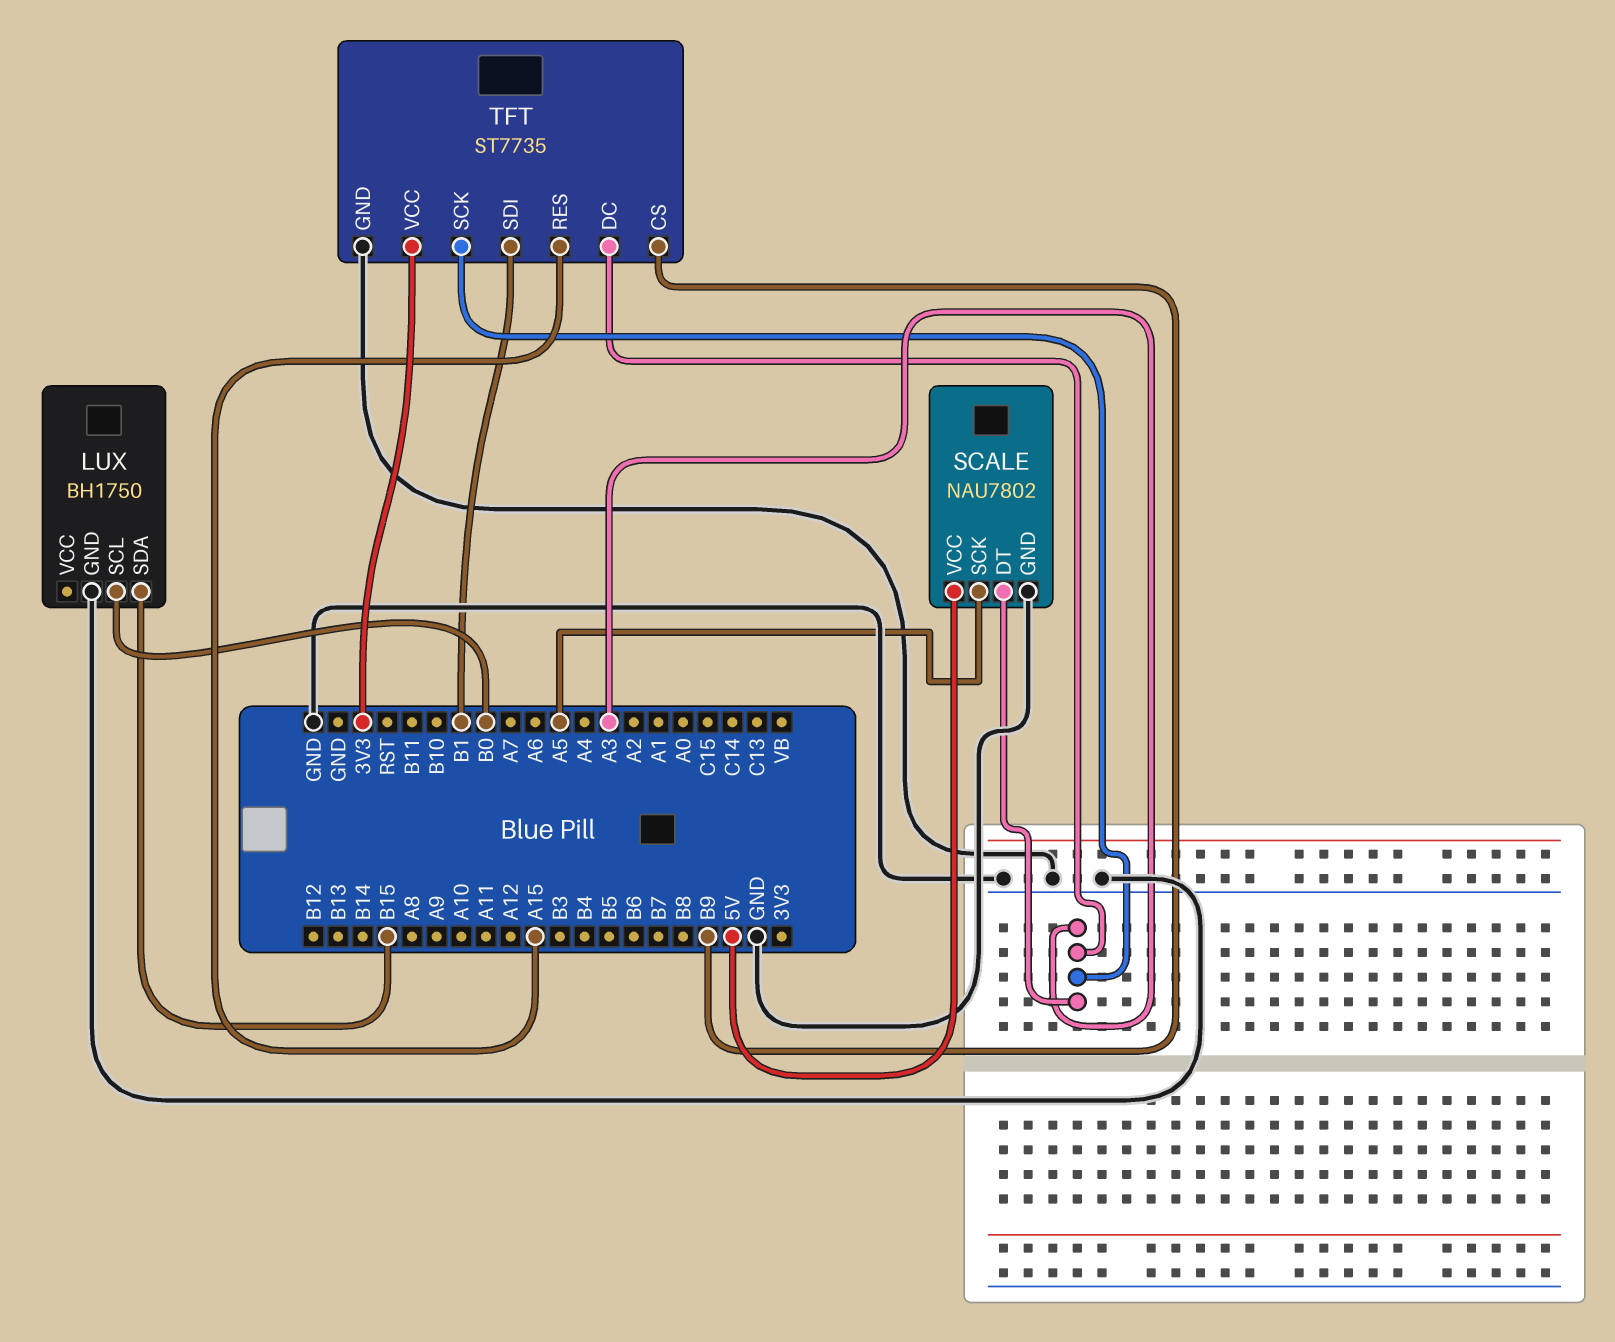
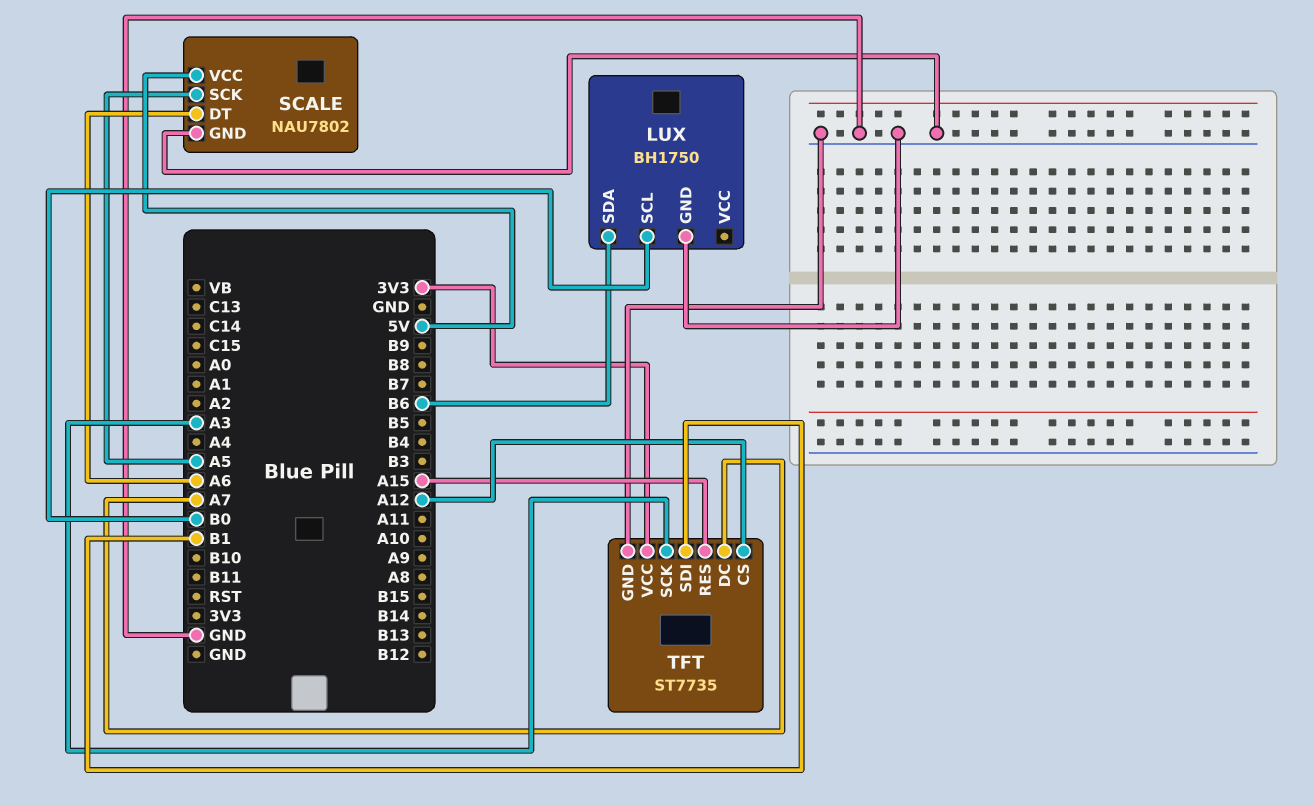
LUX pin SDA: B15 -> B6
SCALE pin DT: A3 -> A6
TFT pin CS: B9 -> A12
TFT pin DC: A3 -> A7

